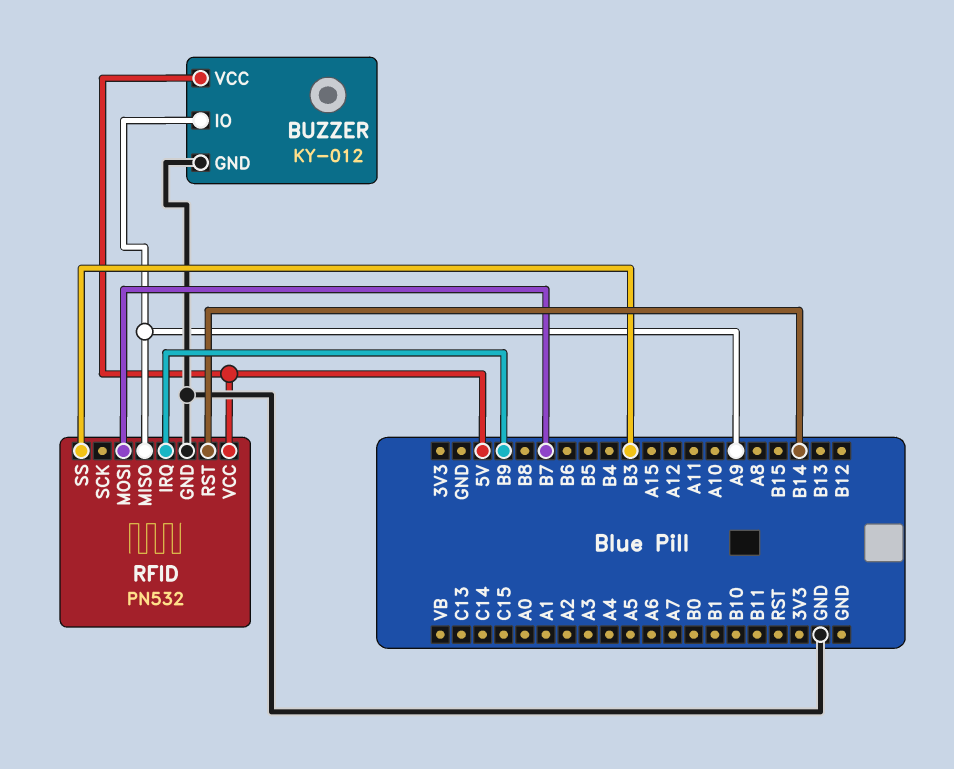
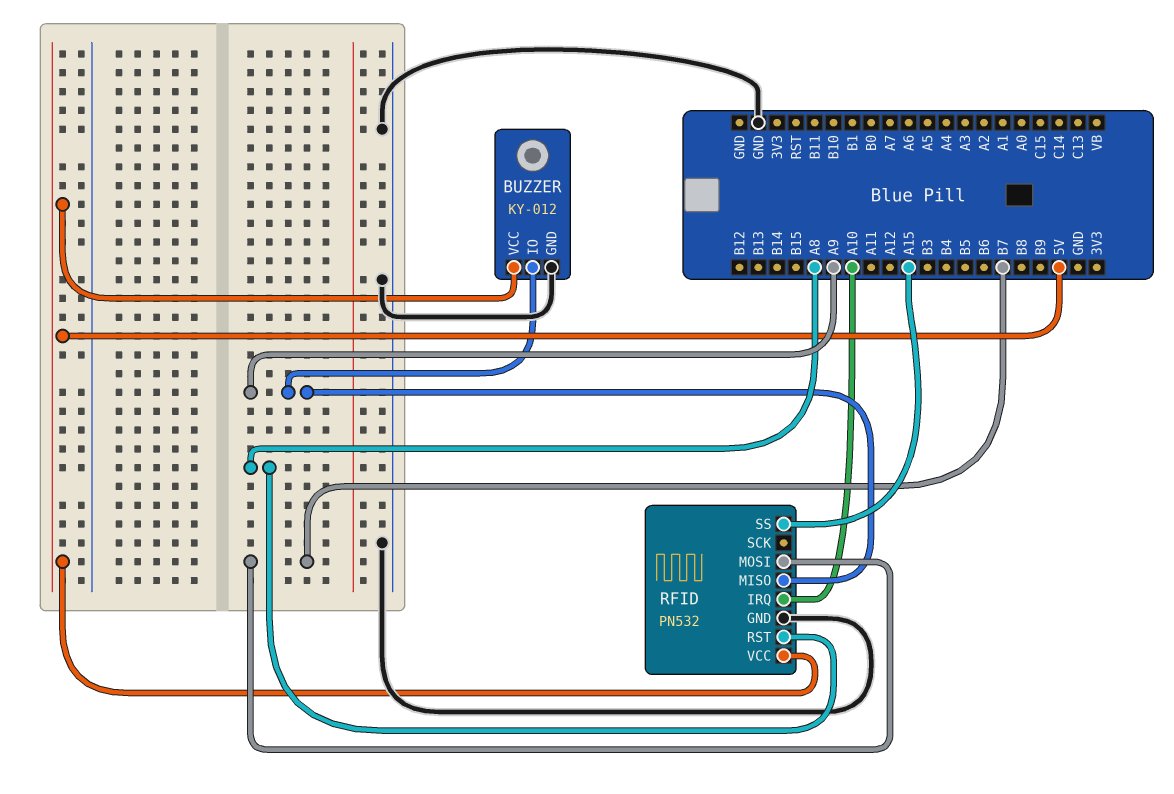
RFID pin IRQ: B9 -> A10
RFID pin RST: B14 -> A8
RFID pin SS: B3 -> A15

